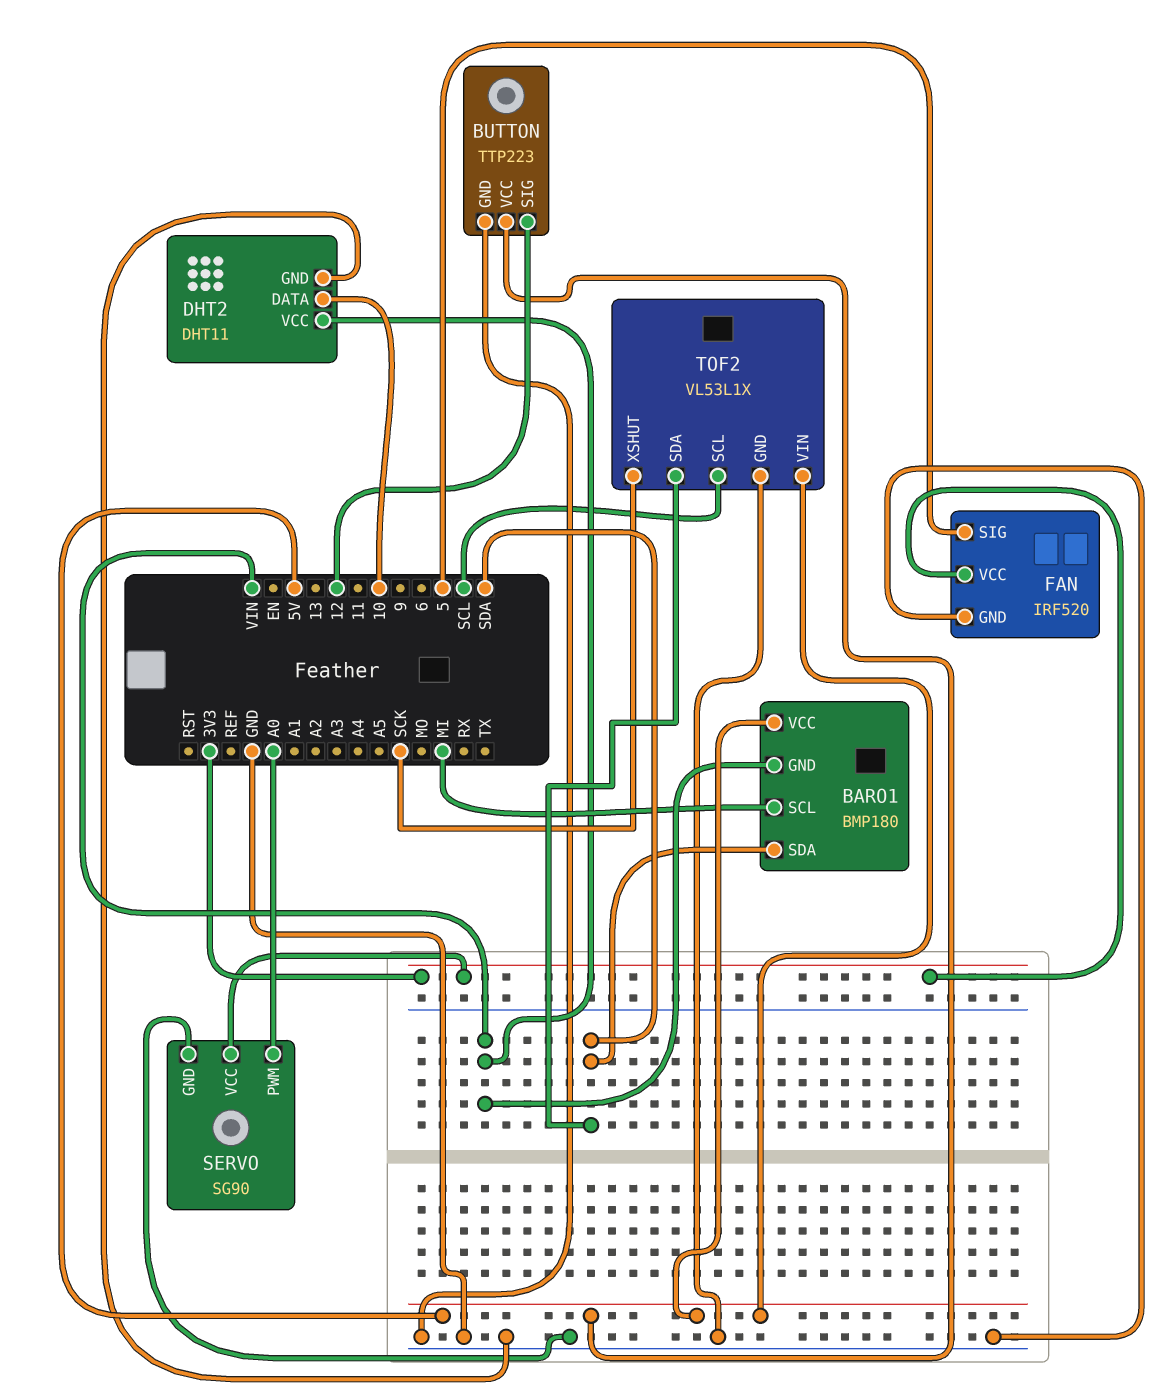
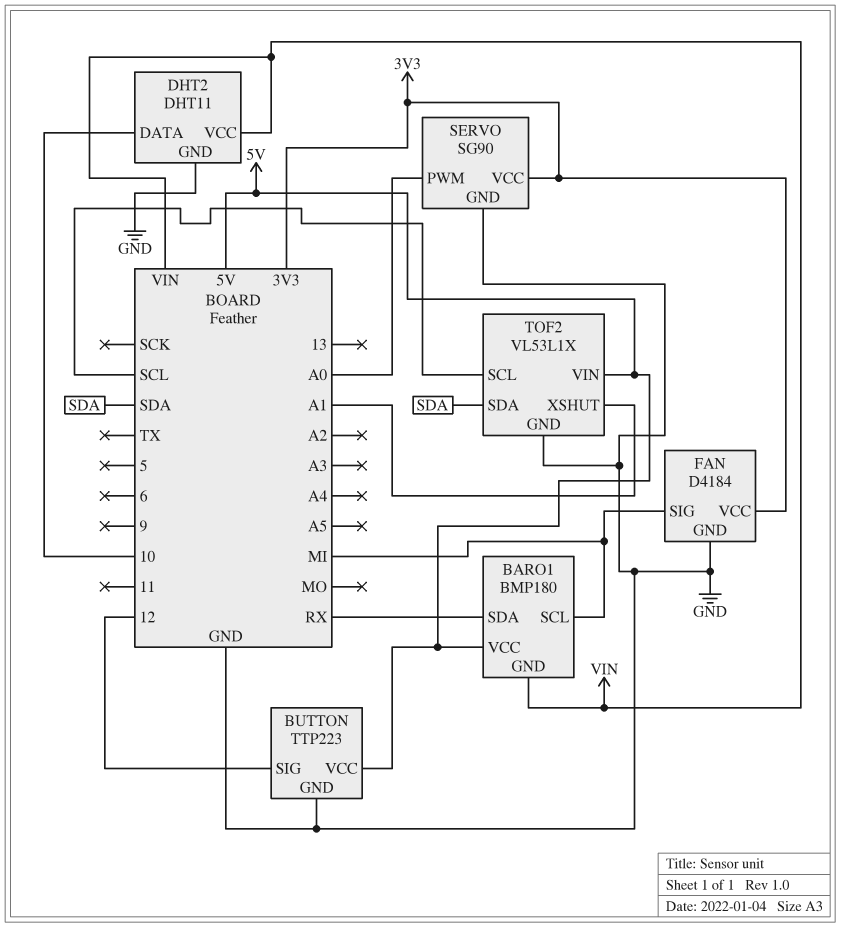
BARO1 pin SDA: SDA -> RX
FAN: IRF520 -> D4184
FAN pin SIG: 5 -> MI
TOF2 pin XSHUT: SCK -> A1

